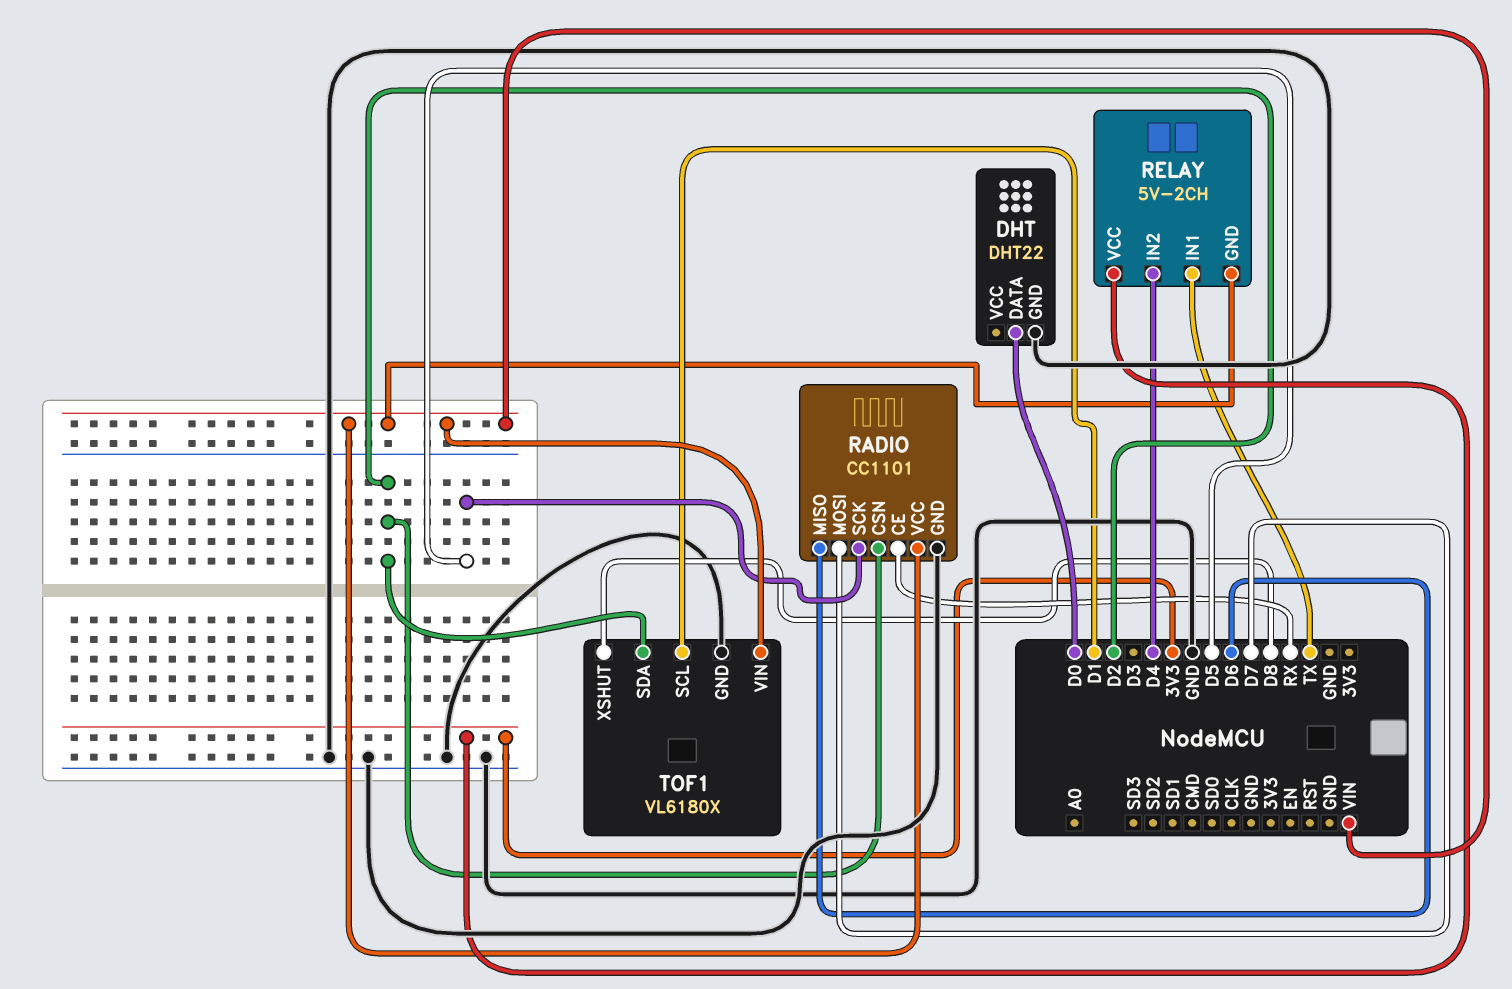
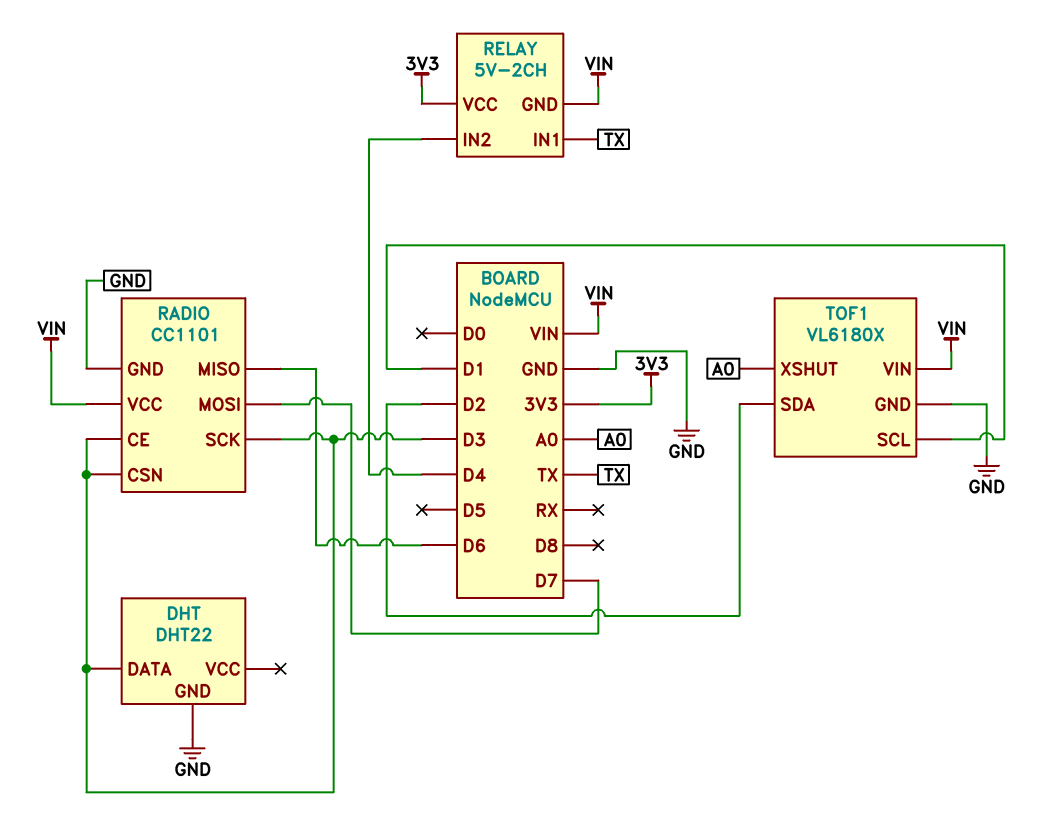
DHT pin DATA: D0 -> D3
RADIO pin CE: RX -> D3
RADIO pin CSN: D2 -> D3
RADIO pin SCK: D5 -> D3
TOF1 pin XSHUT: D8 -> A0

